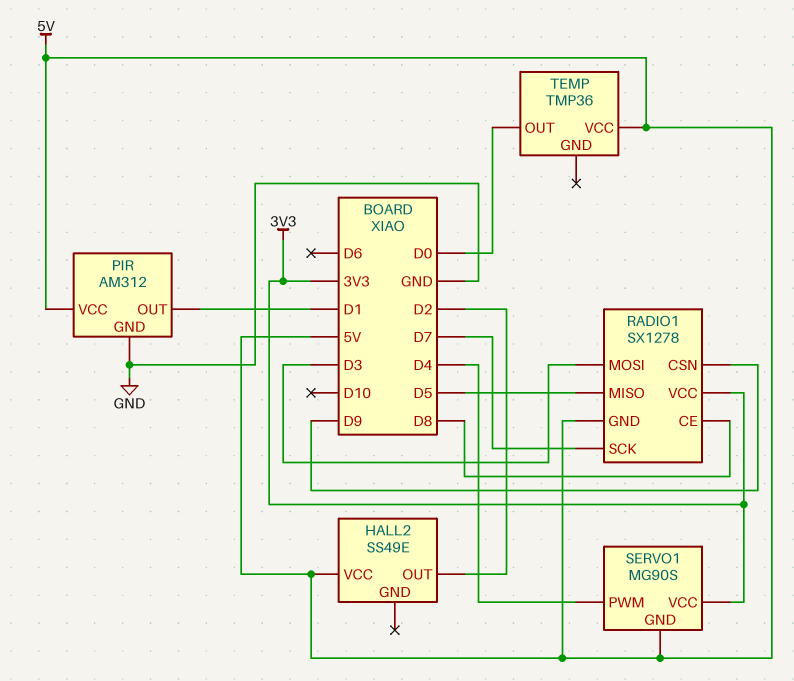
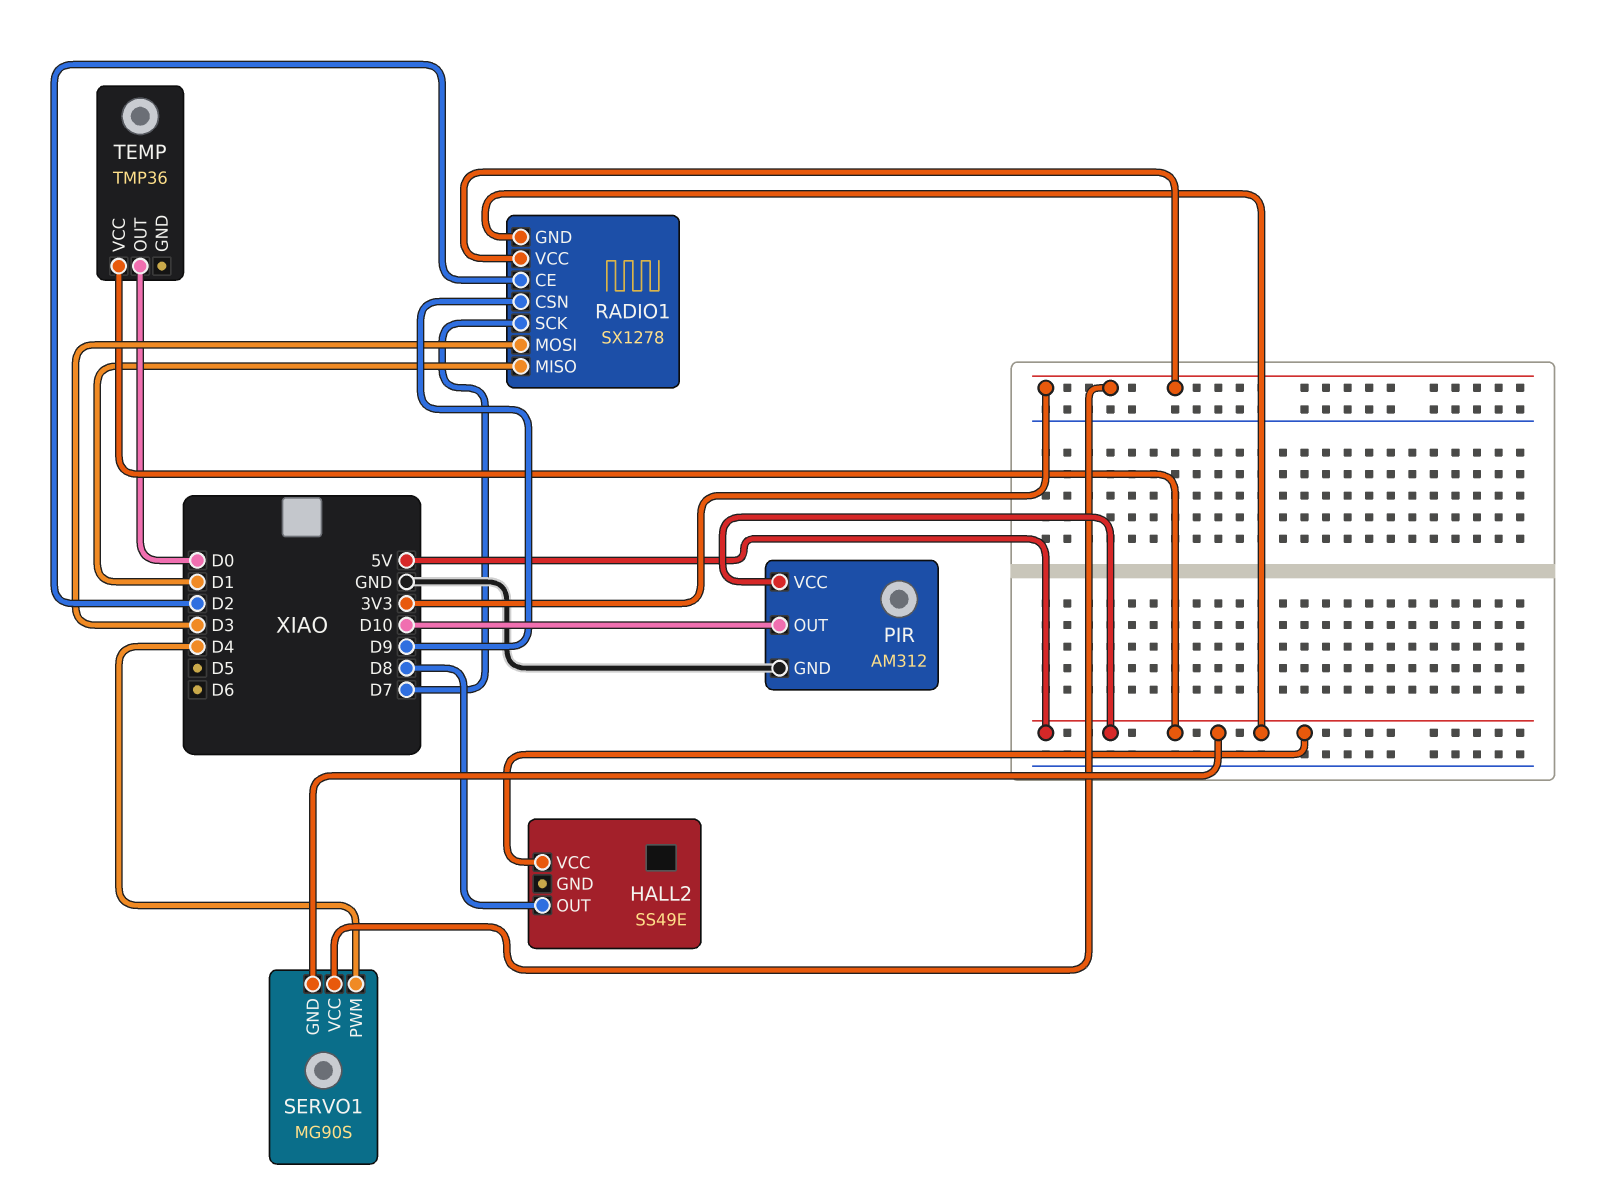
HALL2 pin OUT: D2 -> D8
PIR pin OUT: D1 -> D10
RADIO1 pin CE: D8 -> D2
RADIO1 pin MISO: D5 -> D1

